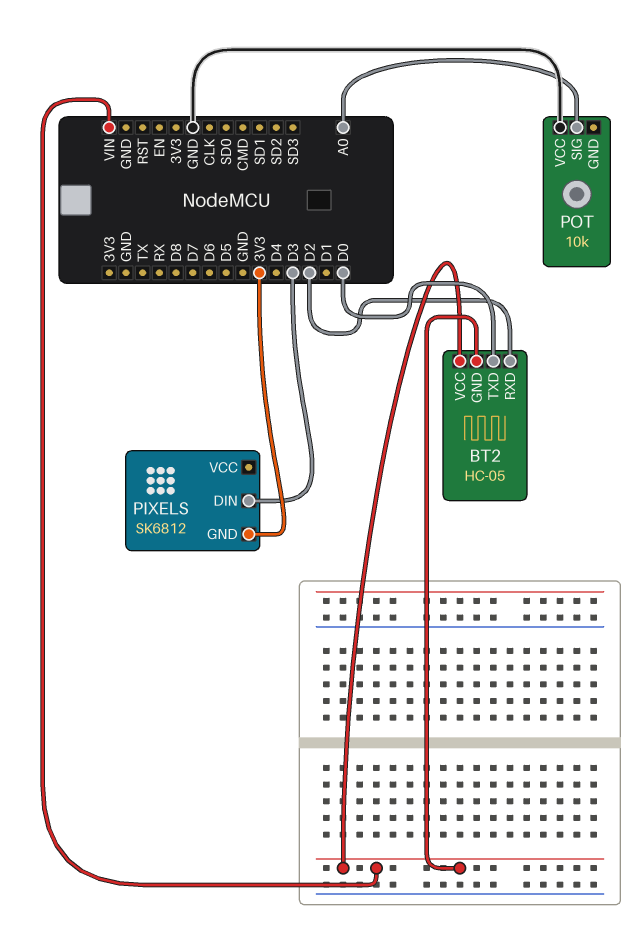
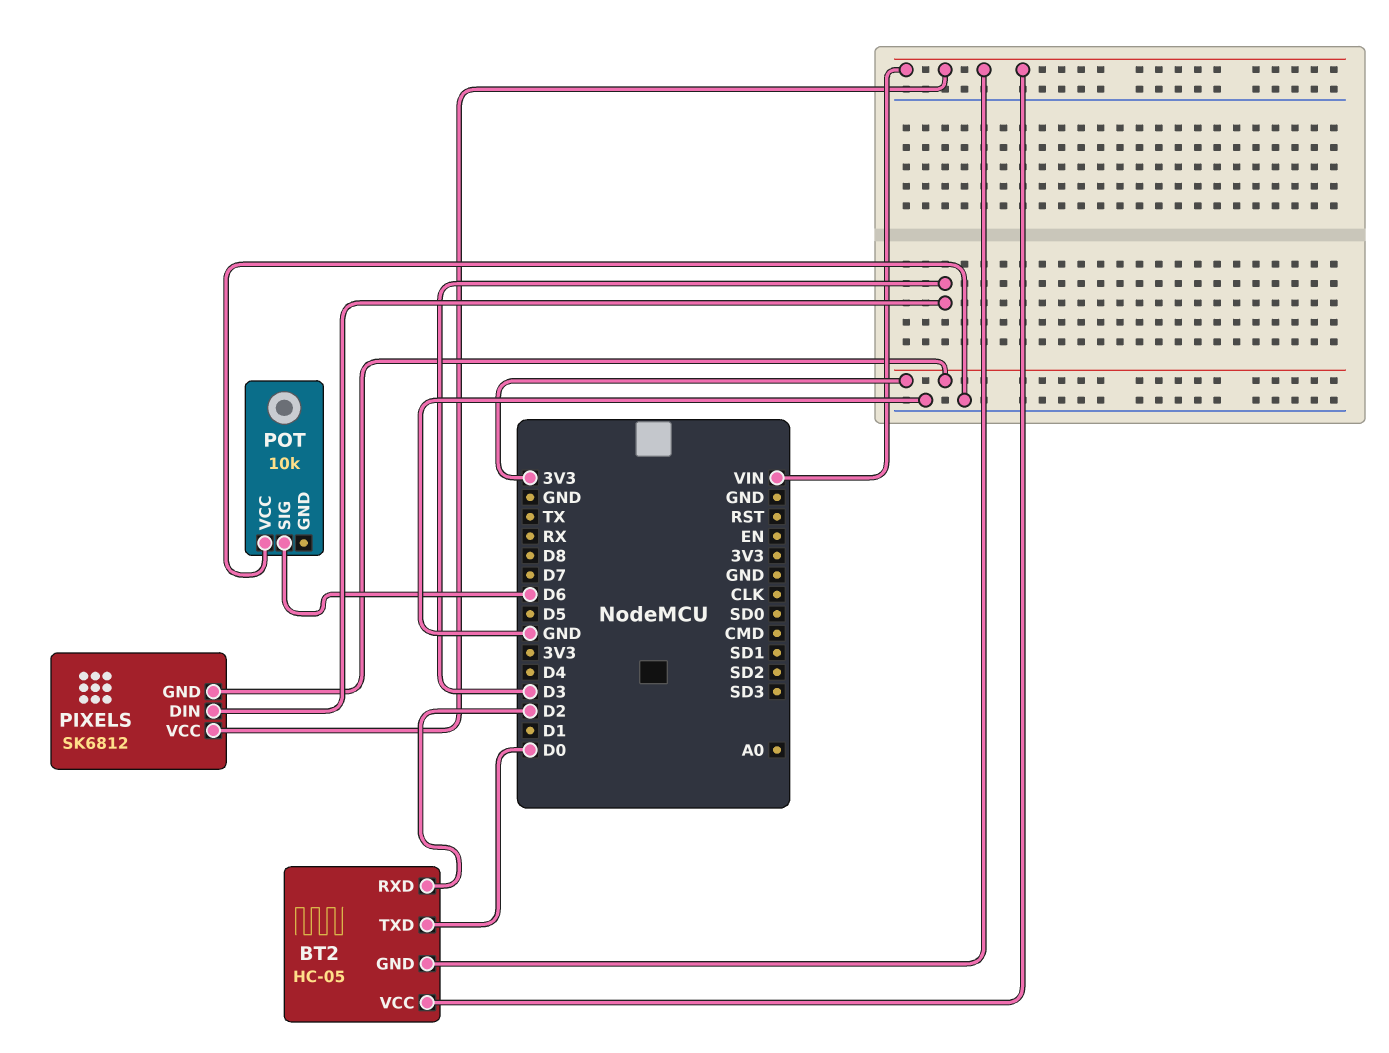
PIXELS pin VCC: none -> VIN
POT pin SIG: A0 -> D6

